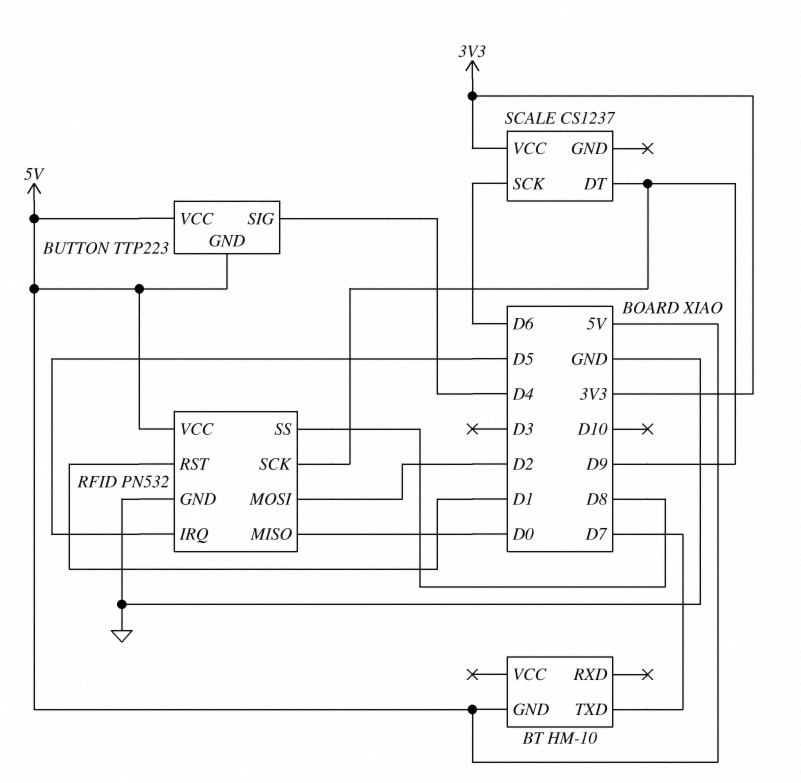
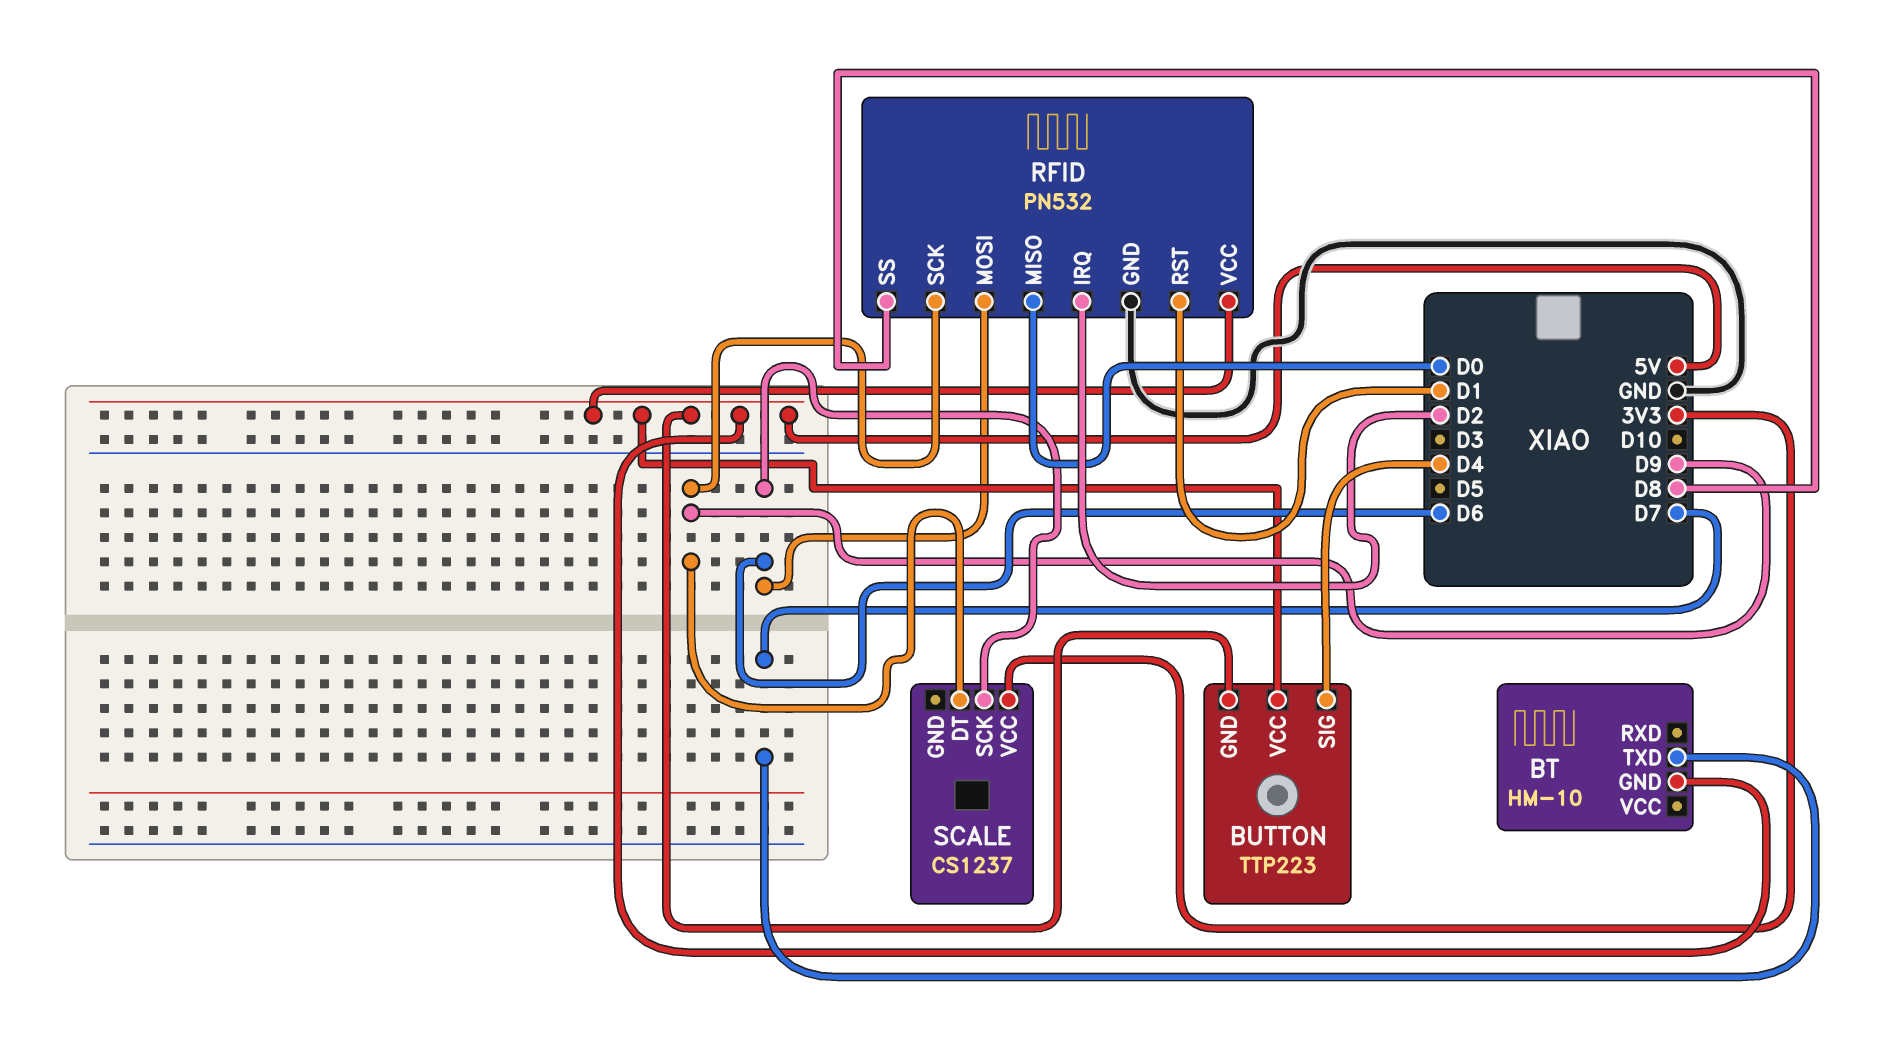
RFID pin IRQ: D5 -> D2
RFID pin MOSI: D2 -> D6

